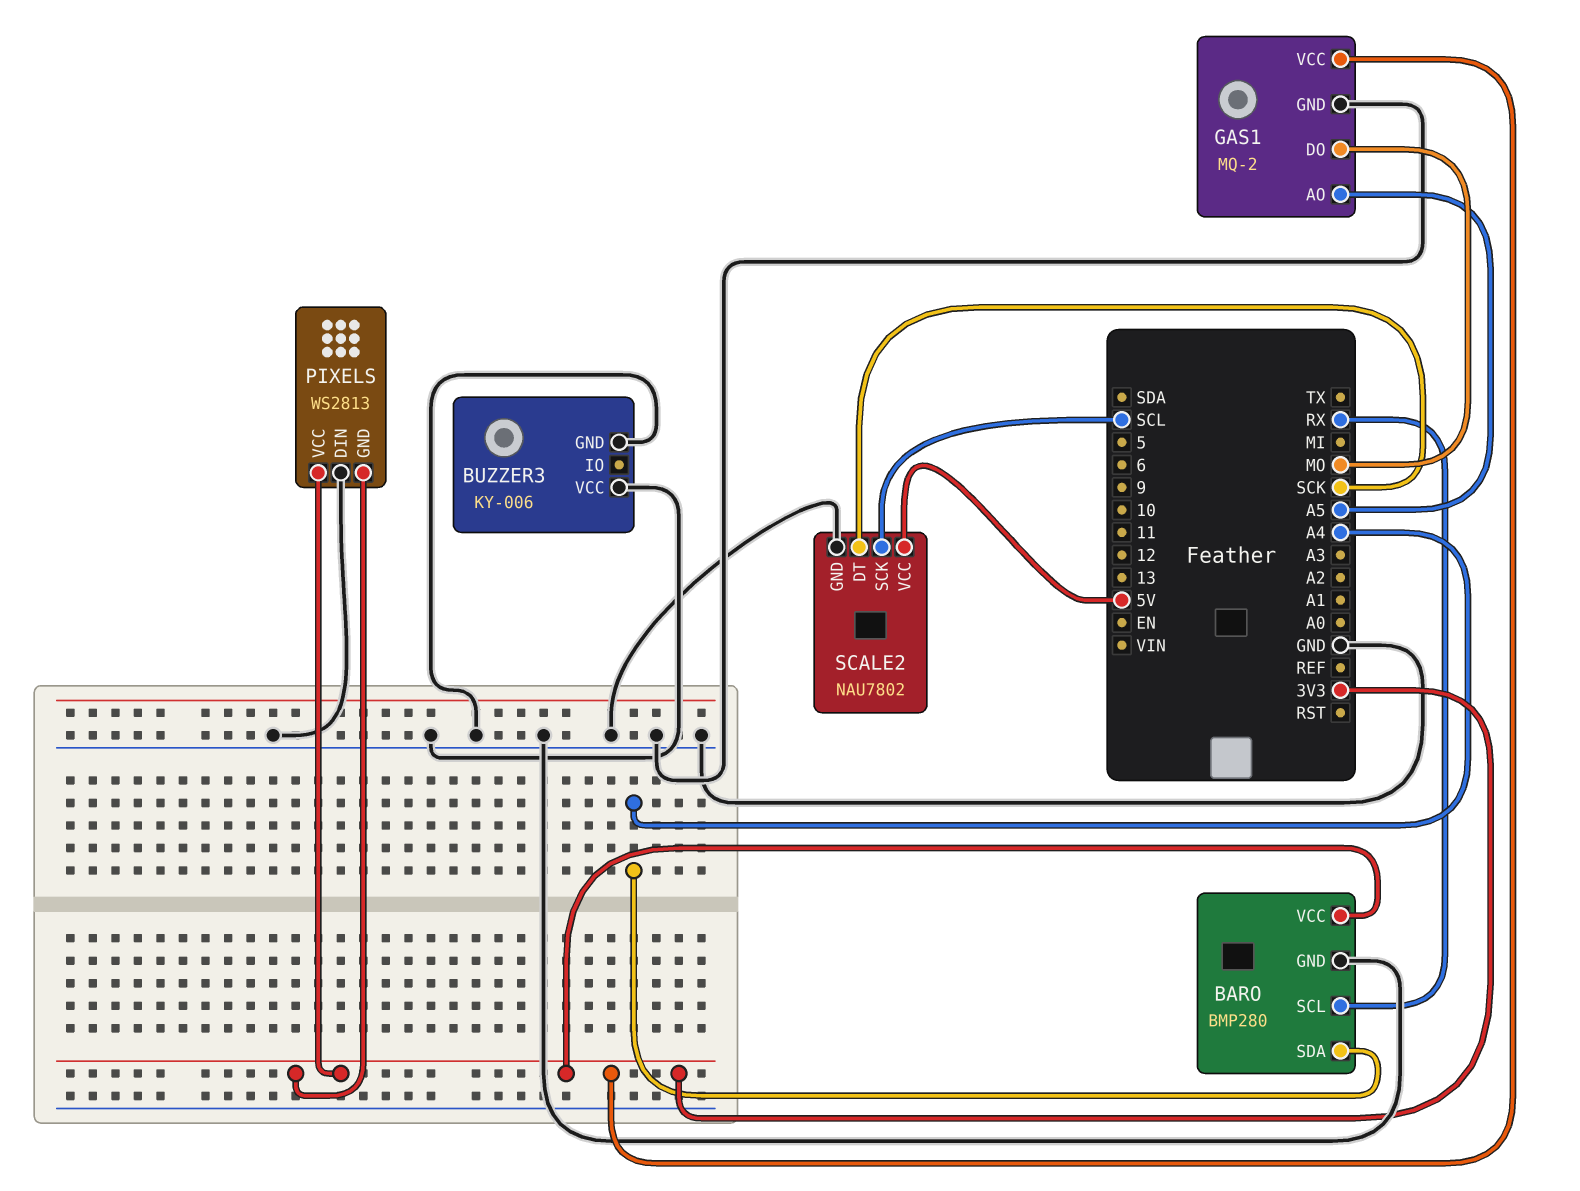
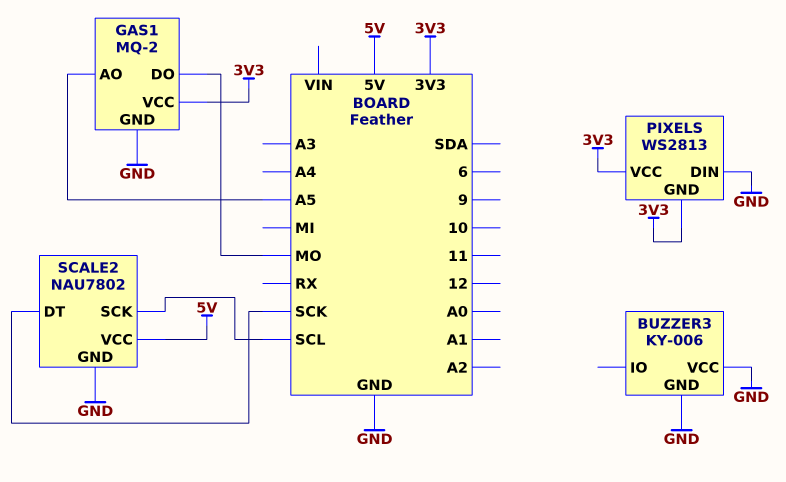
BARO: BMP280 -> none
BARO pin GND: GND -> none
BARO pin SCL: RX -> none
BARO pin SDA: A4 -> none
BARO pin VCC: 3V3 -> none

